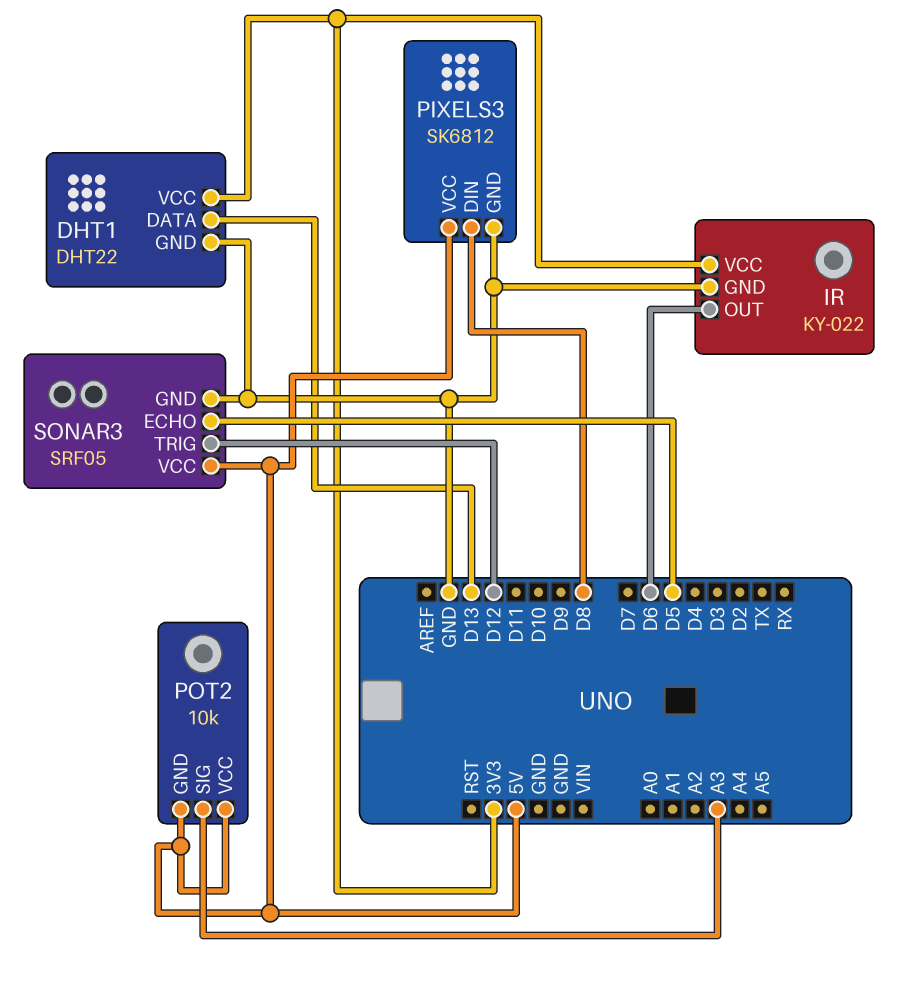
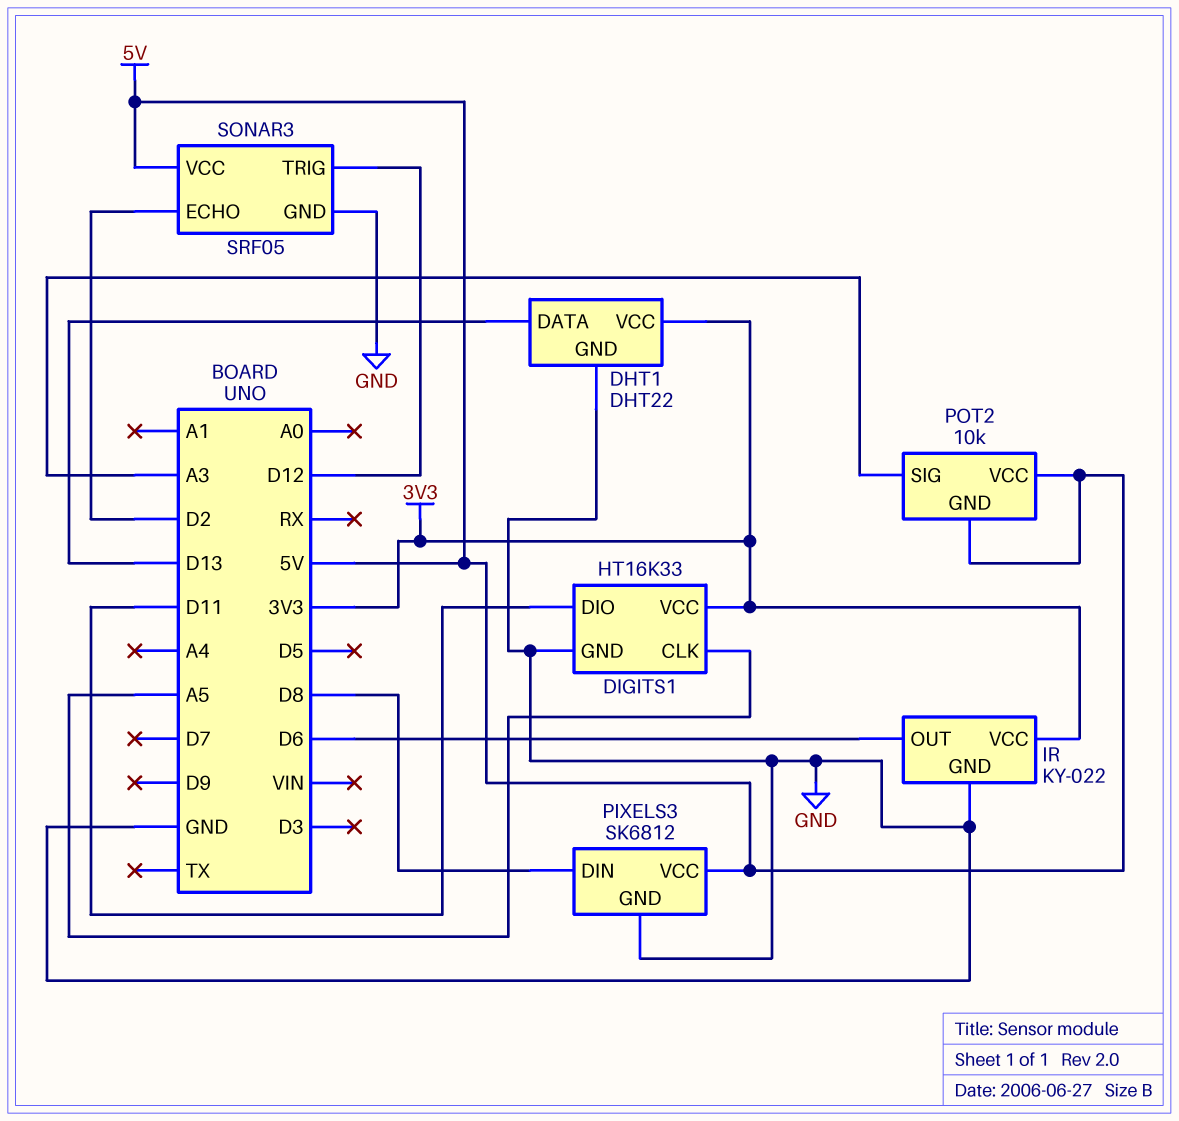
DIGITS1: none -> HT16K33
DIGITS1 pin CLK: none -> A5
DIGITS1 pin DIO: none -> D11
DIGITS1 pin GND: none -> GND
DIGITS1 pin VCC: none -> 3V3
SONAR3 pin ECHO: D5 -> D2

